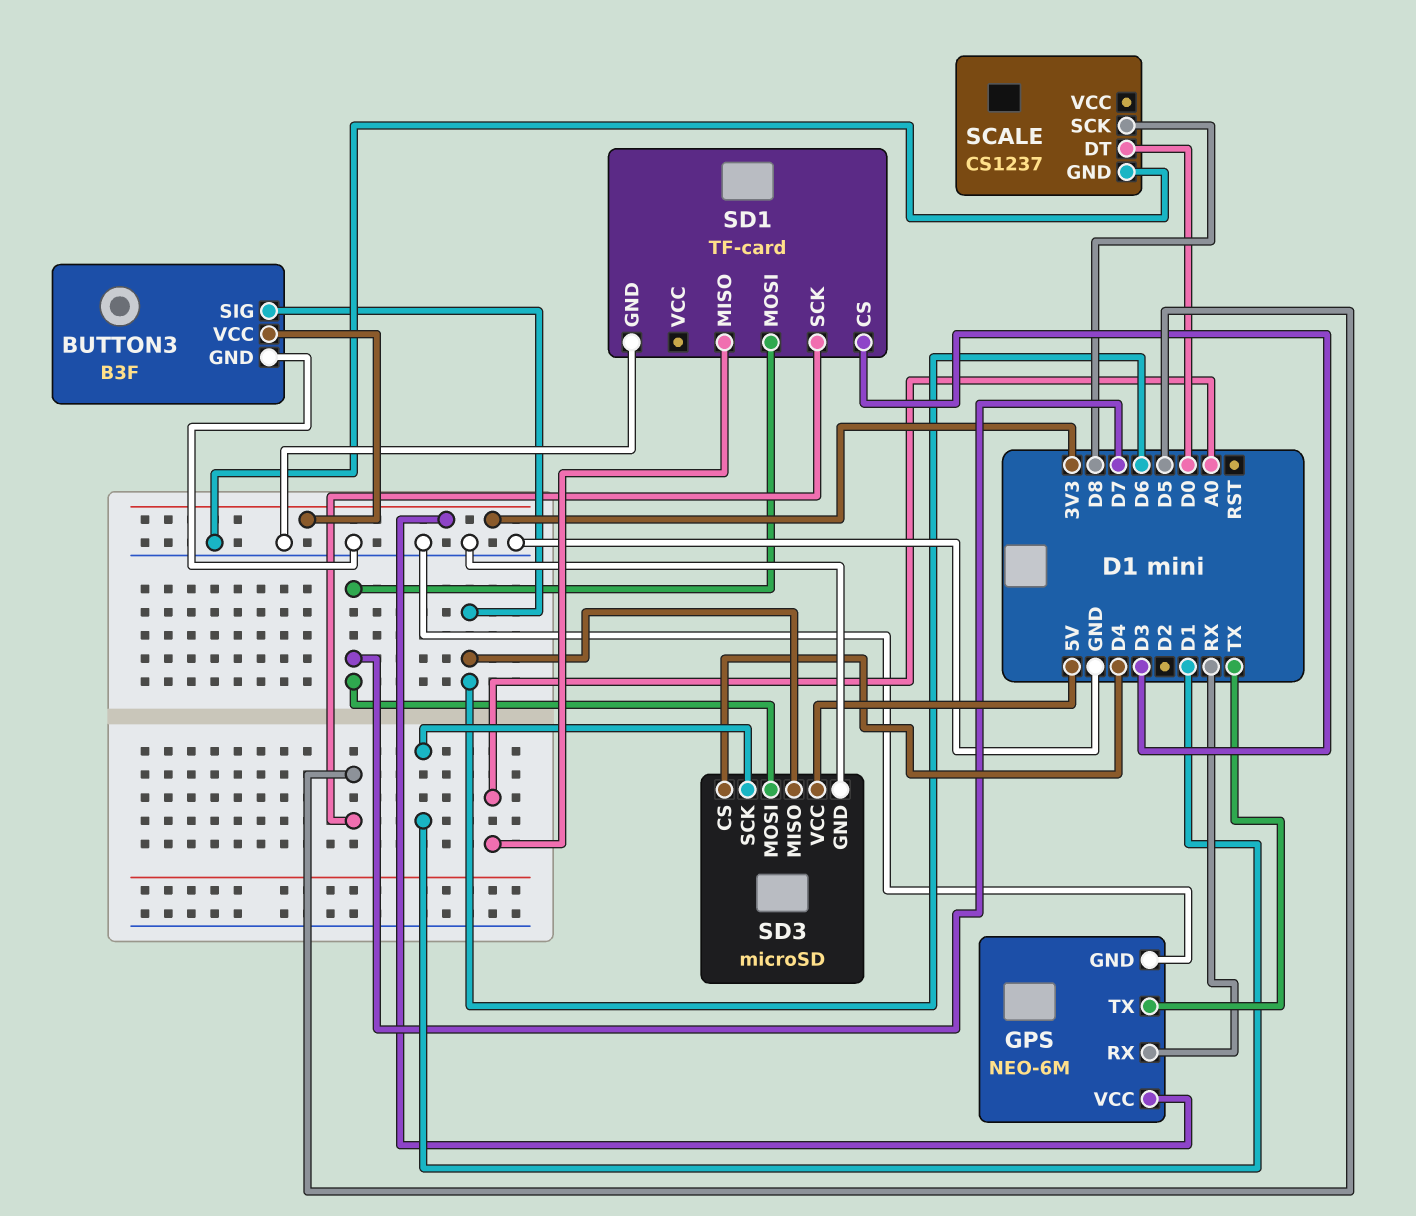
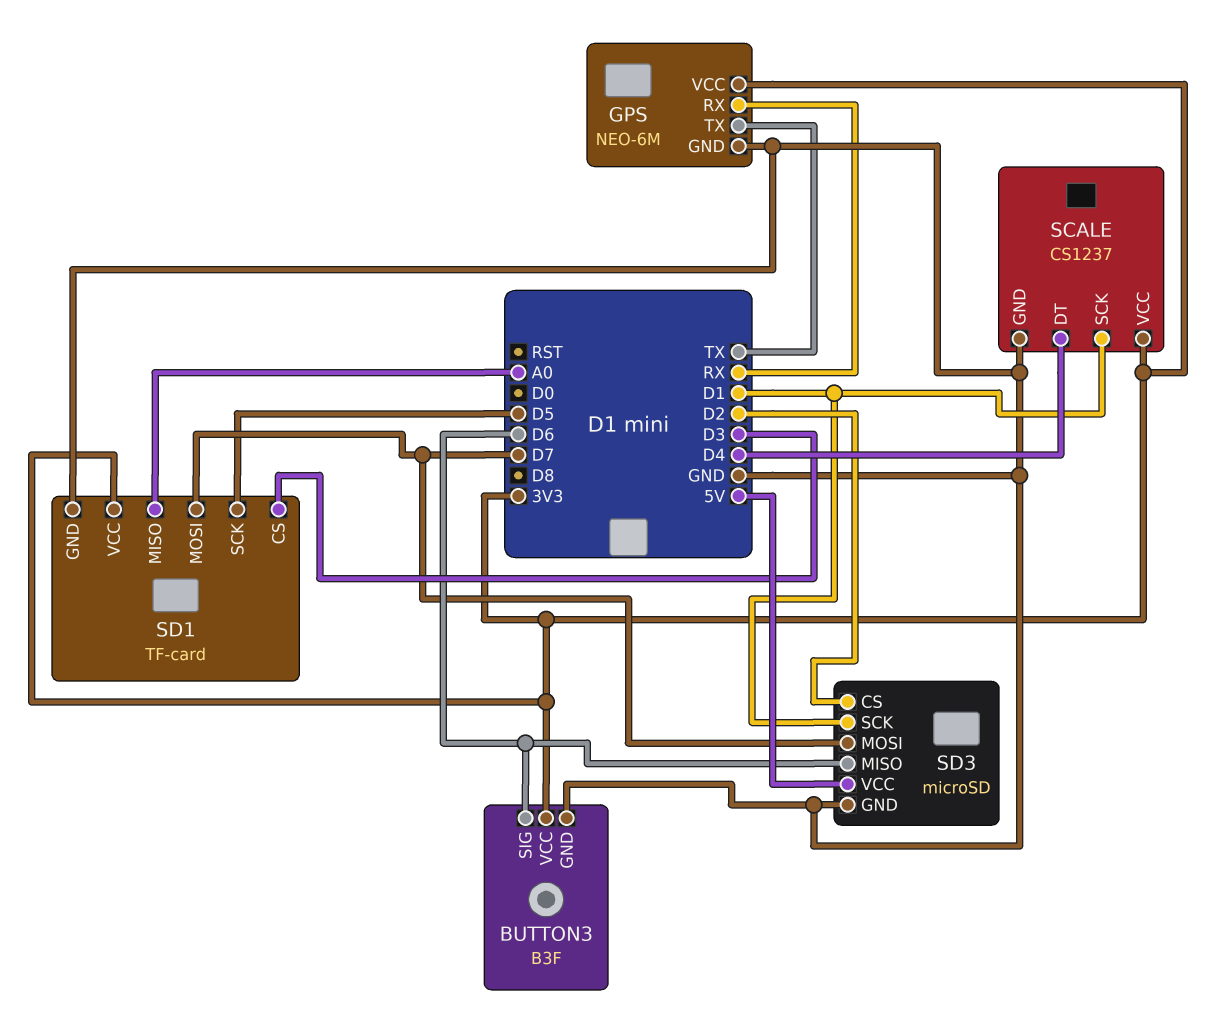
SCALE pin DT: D0 -> D4
SCALE pin SCK: D8 -> D1
SCALE pin VCC: none -> 3V3
SD1 pin VCC: none -> 3V3
SD3 pin CS: D4 -> D2

